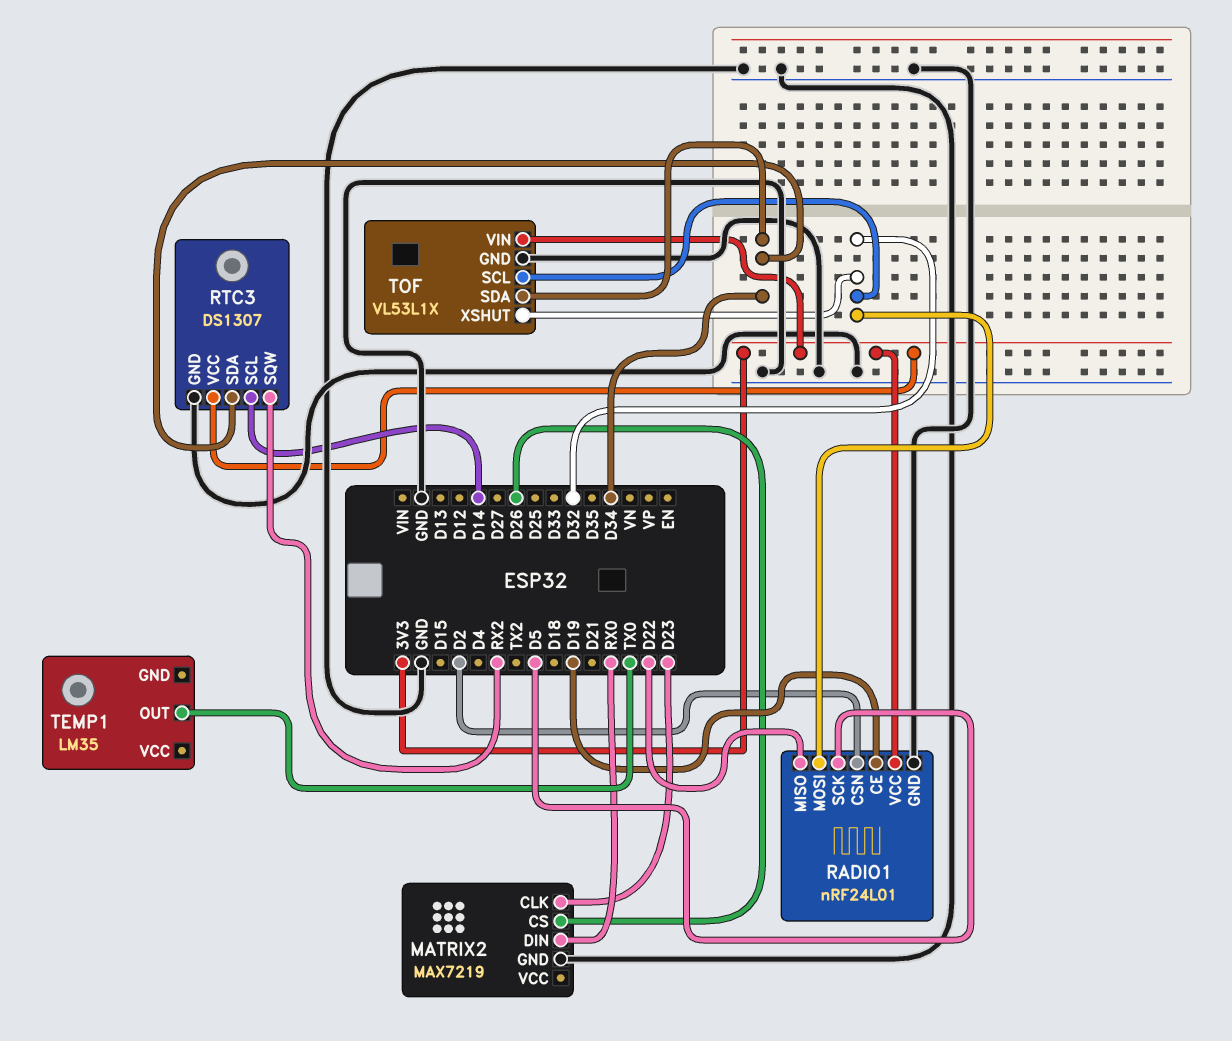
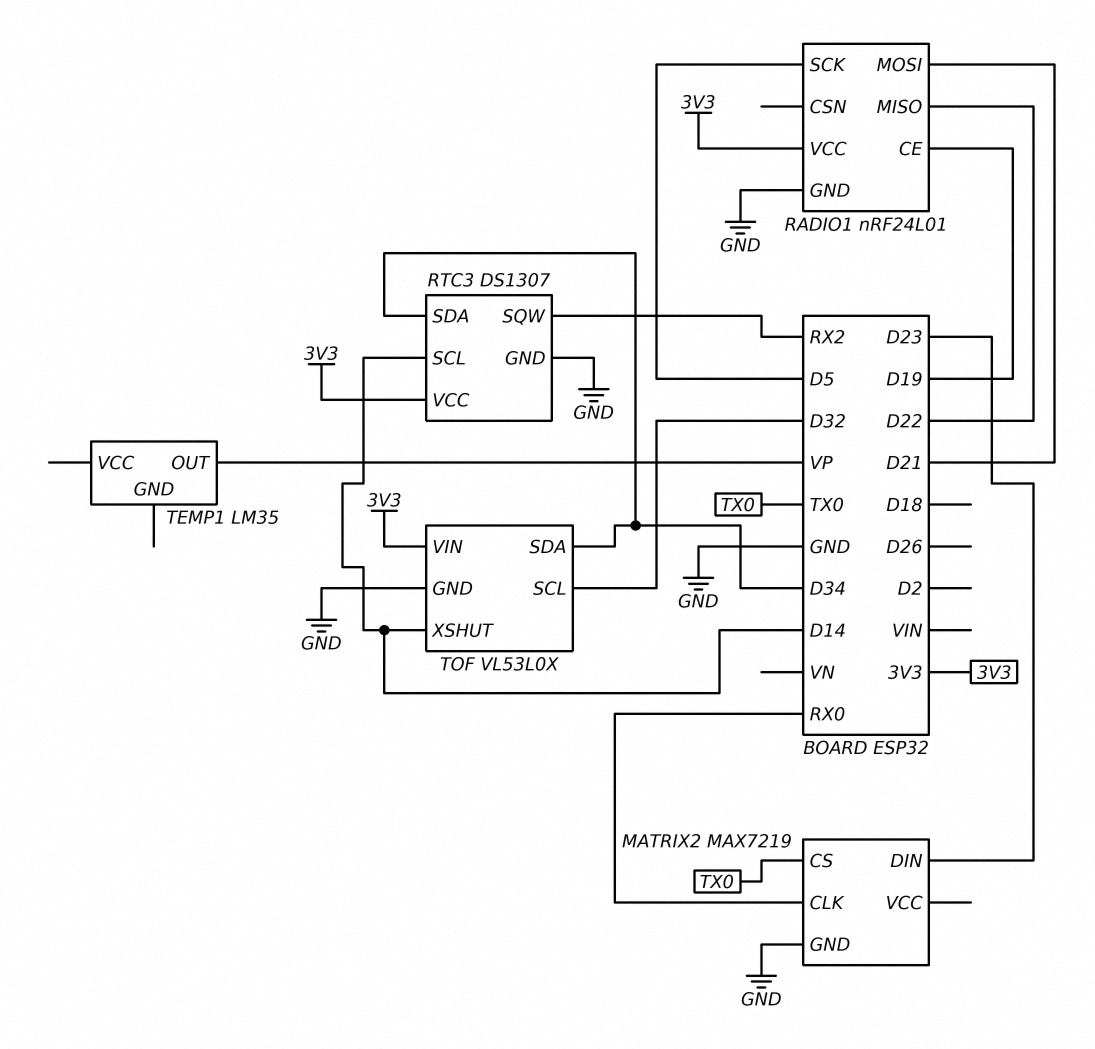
MATRIX2 pin CLK: D23 -> RX0
MATRIX2 pin CS: D26 -> TX0
MATRIX2 pin DIN: RX0 -> D23
RADIO1 pin CSN: D2 -> none
RADIO1 pin MOSI: D32 -> D21
TEMP1 pin OUT: TX0 -> VP
TOF: VL53L1X -> VL53L0X
TOF pin XSHUT: D32 -> D14

